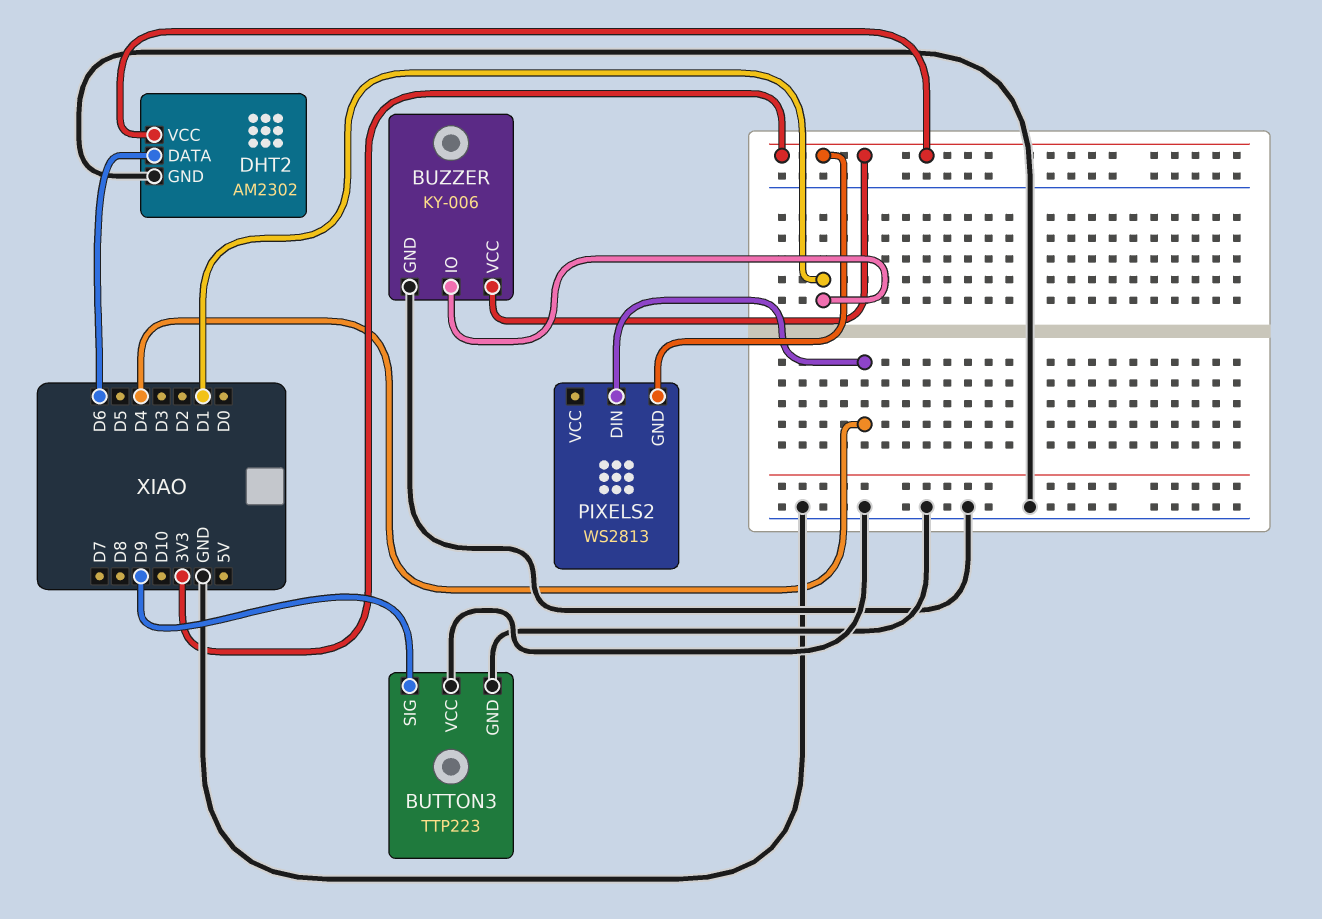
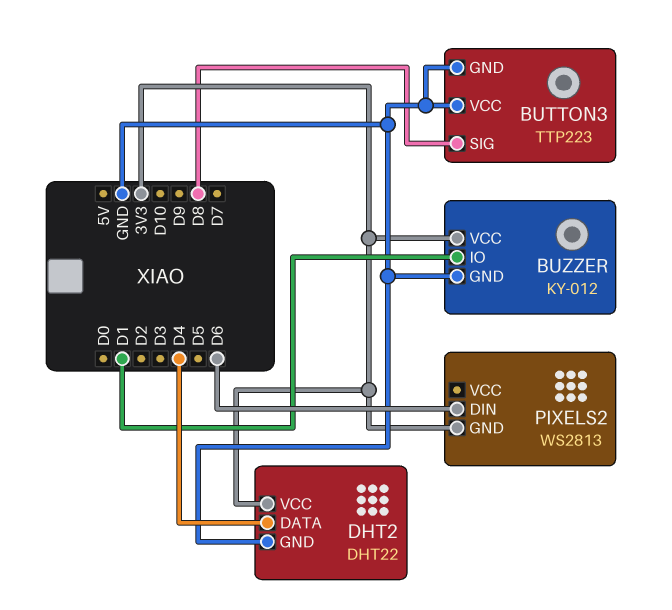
BUTTON3 pin SIG: D9 -> D8
BUZZER: KY-006 -> KY-012
DHT2: AM2302 -> DHT22
DHT2 pin DATA: D6 -> D4
PIXELS2 pin DIN: D4 -> D6

